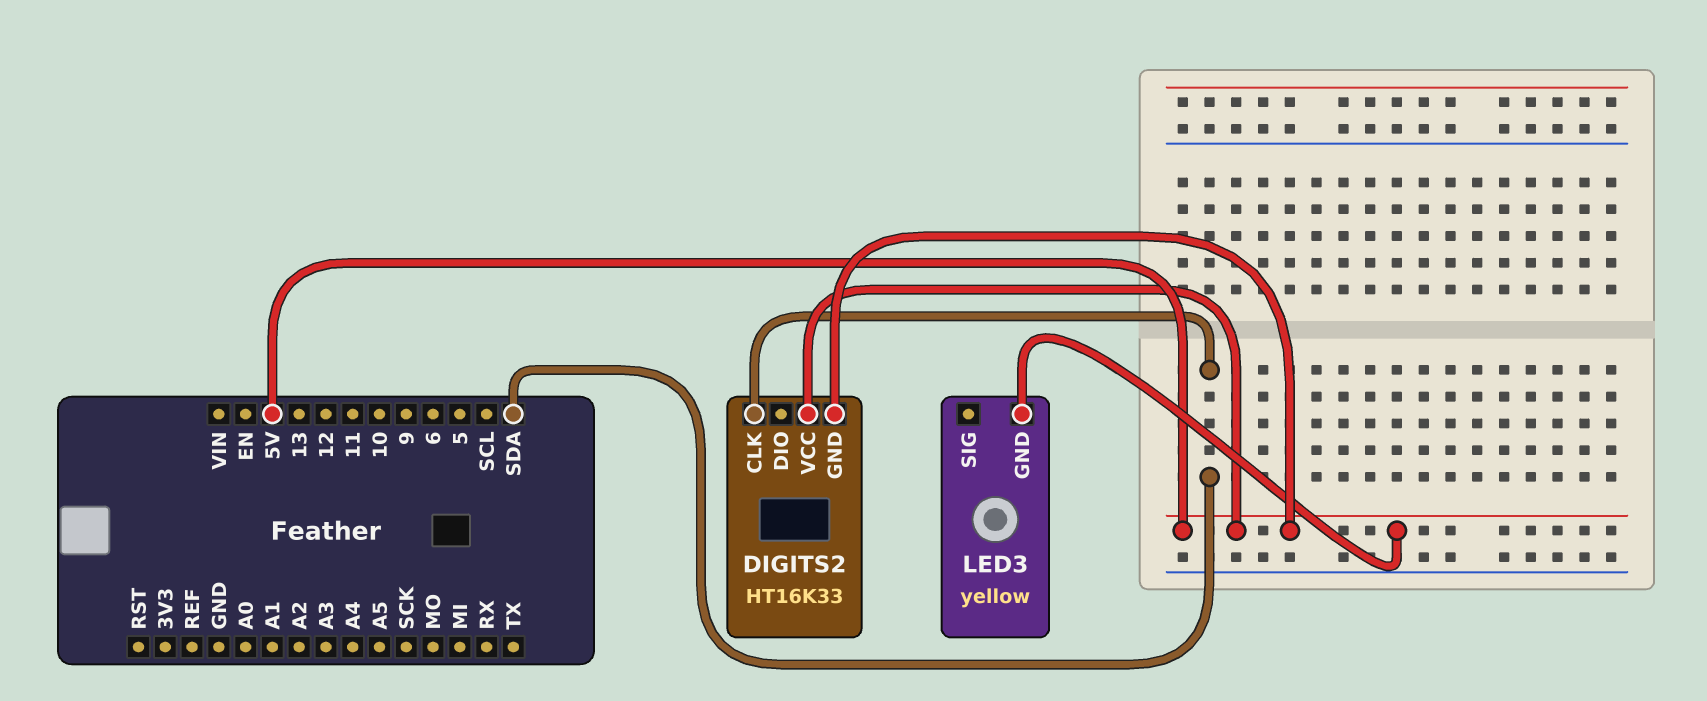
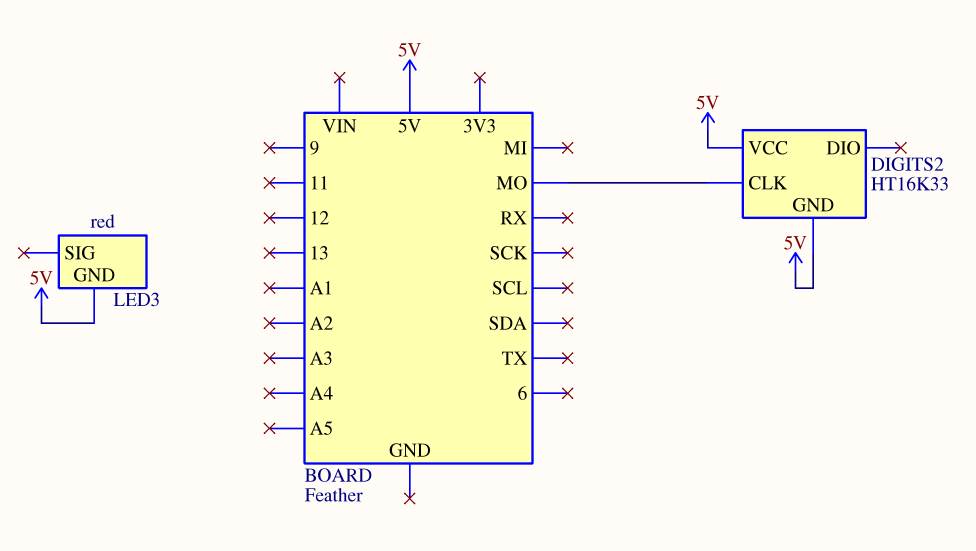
DIGITS2 pin CLK: SDA -> MO
LED3: yellow -> red

